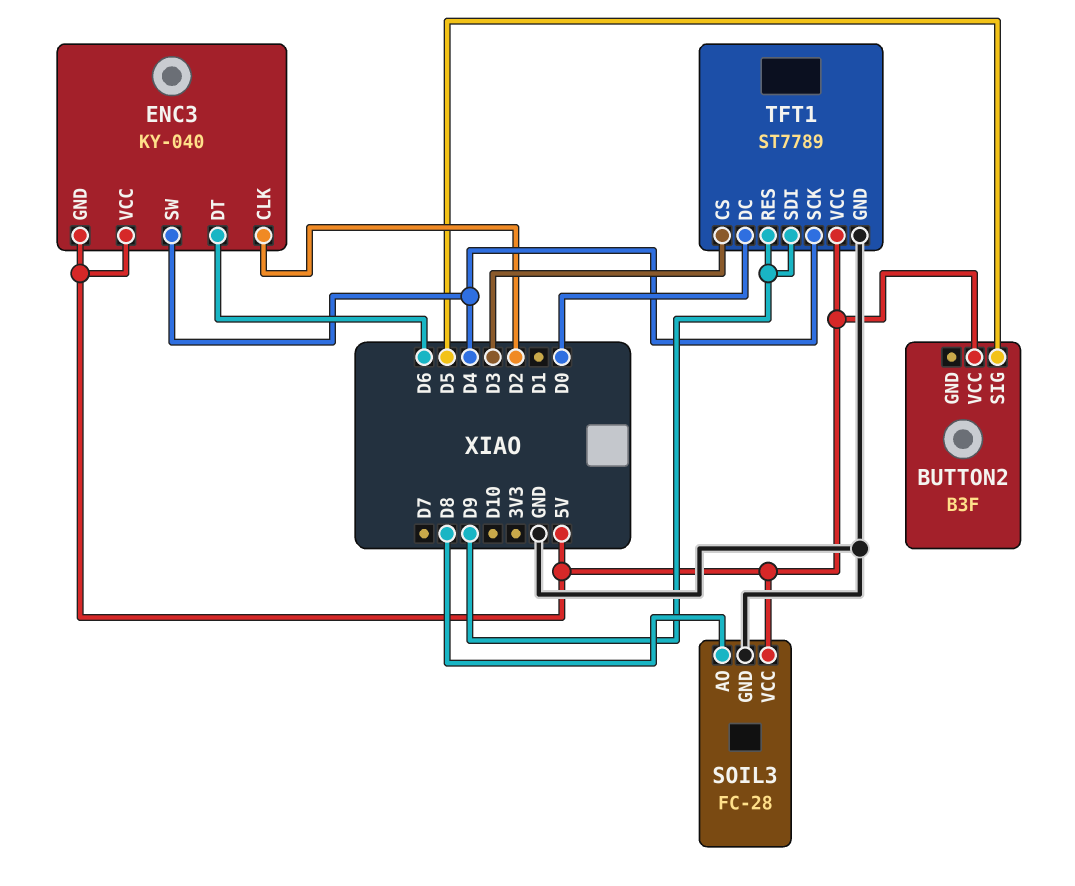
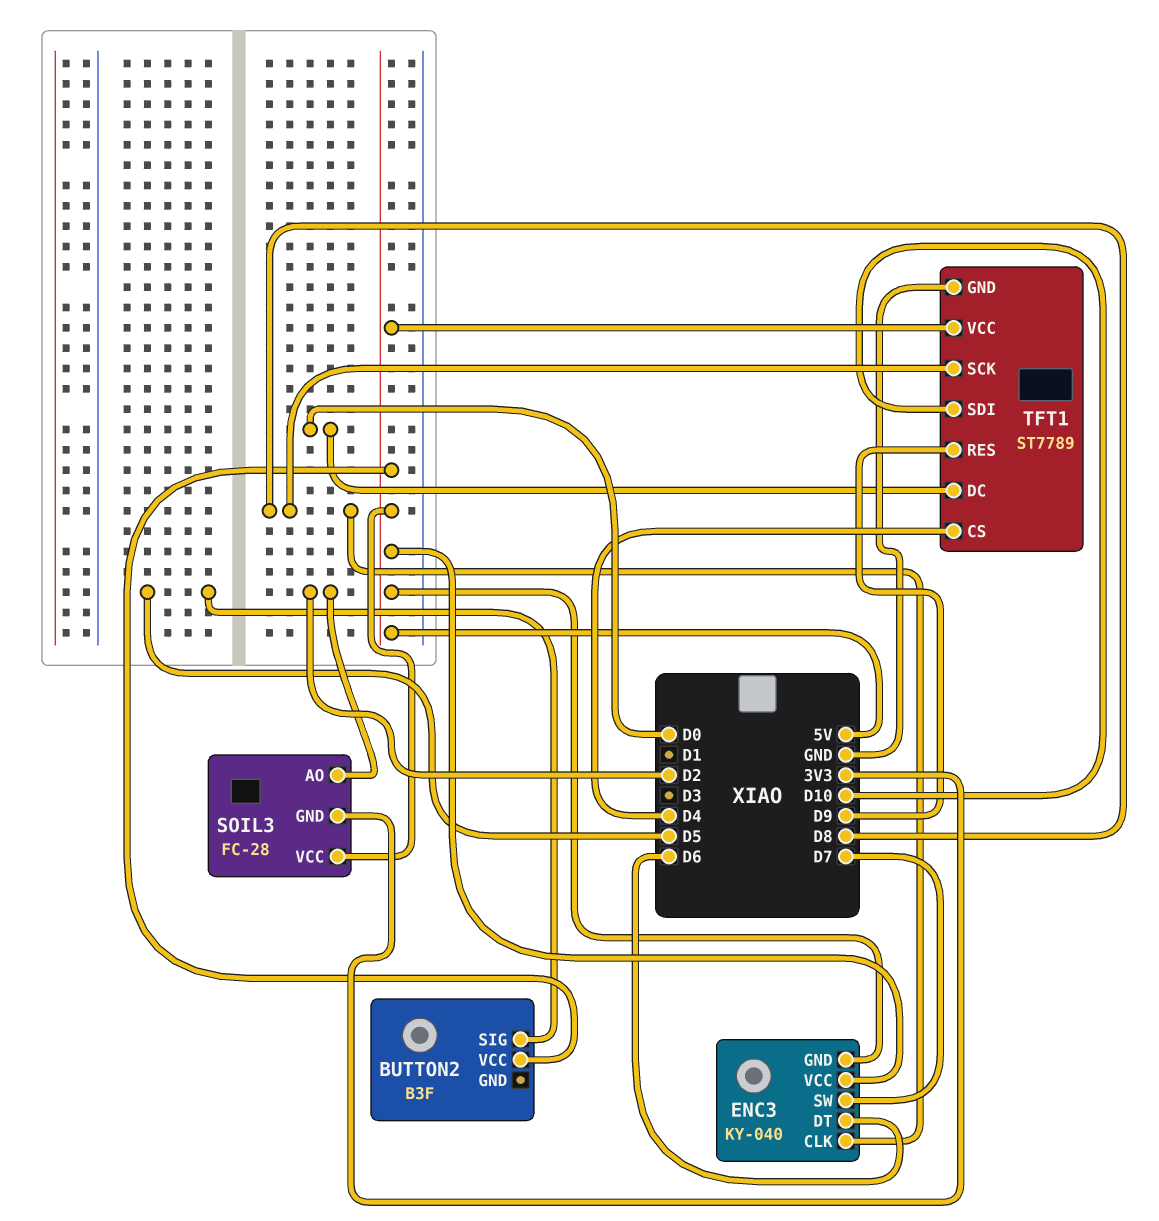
ENC3 pin CLK: D2 -> D8
ENC3 pin SW: D4 -> D7
SOIL3 pin AO: D8 -> D2
SOIL3 pin GND: GND -> 3V3
TFT1 pin CS: D3 -> D4
TFT1 pin SCK: D4 -> D8
TFT1 pin SDI: D9 -> D10

